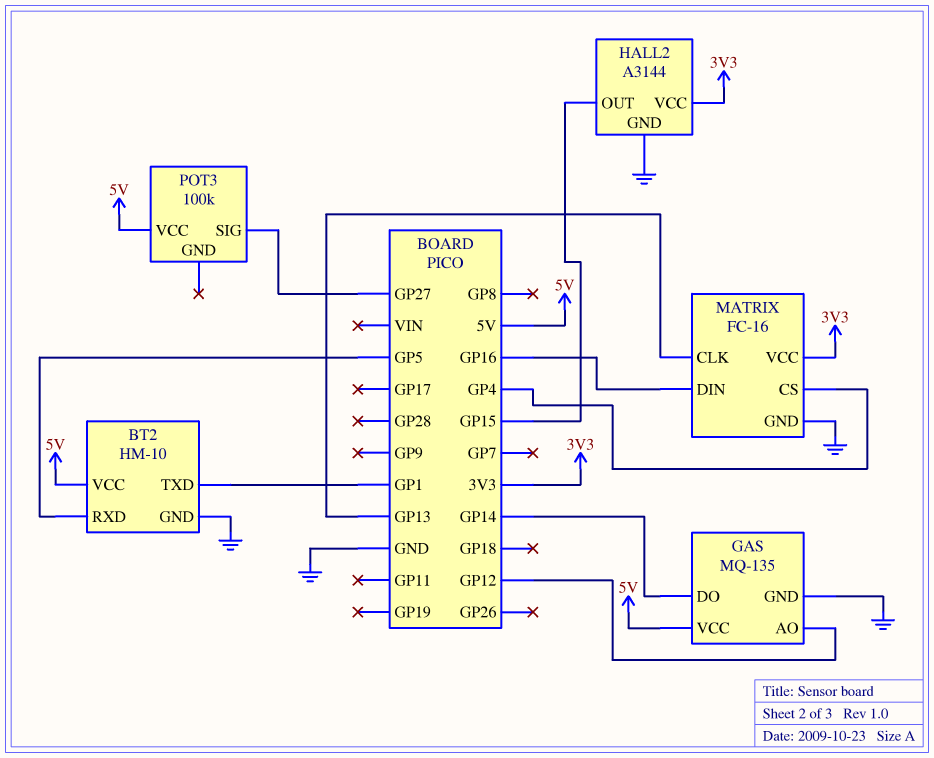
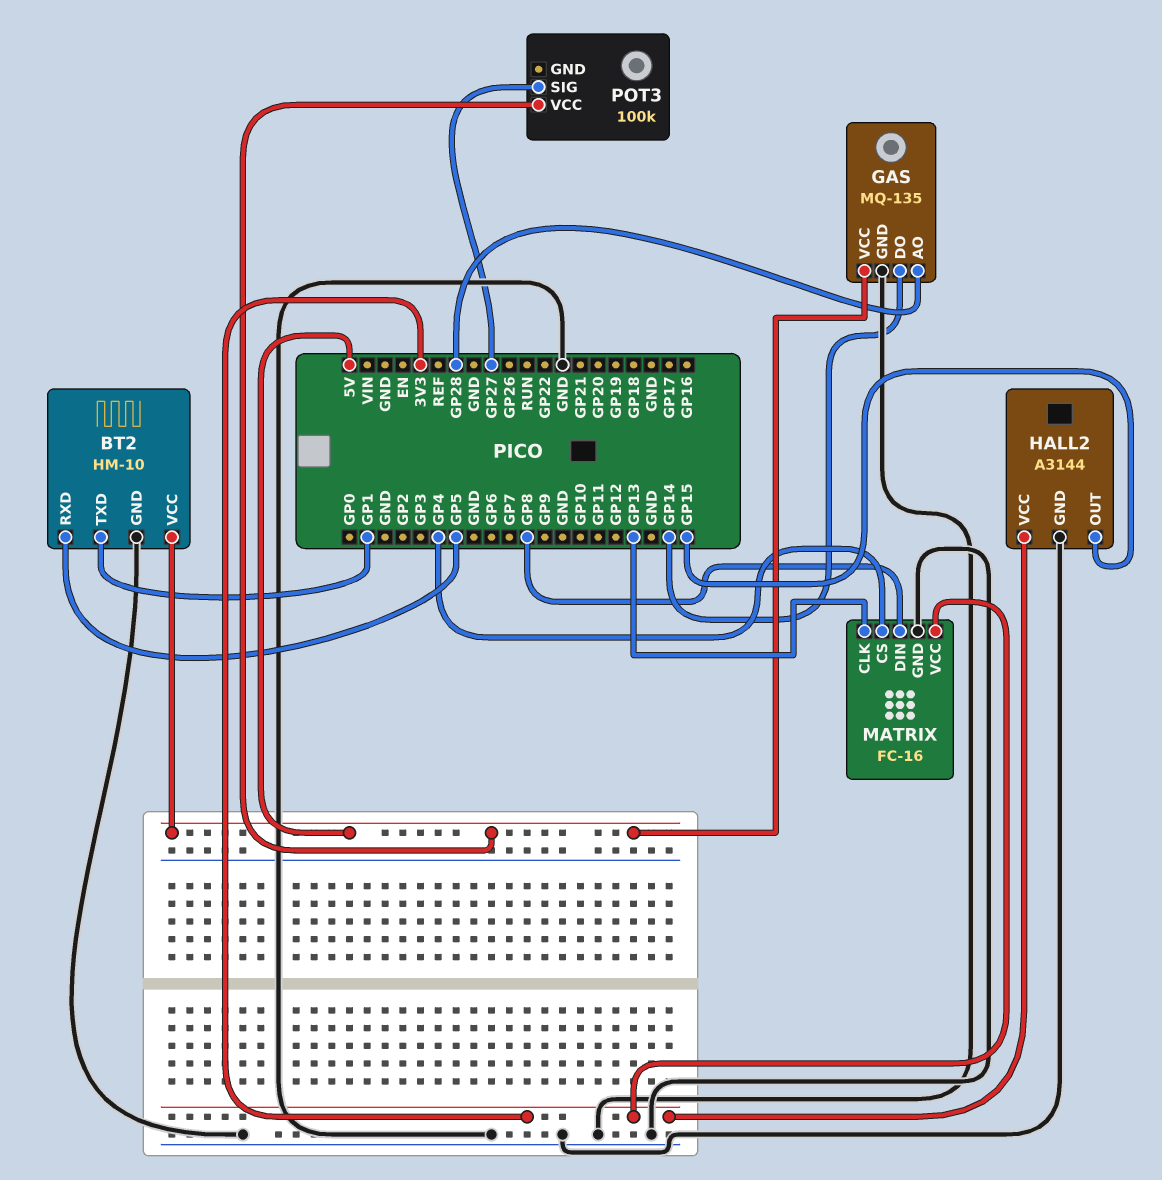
GAS pin AO: GP12 -> GP28
MATRIX pin DIN: GP16 -> GP8

